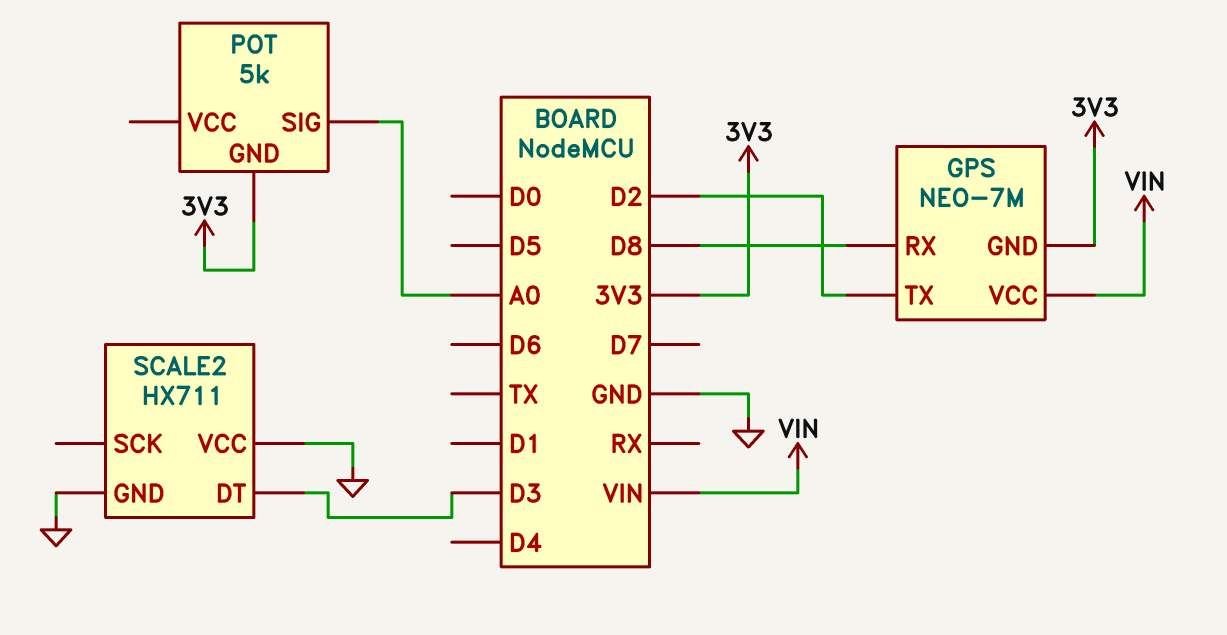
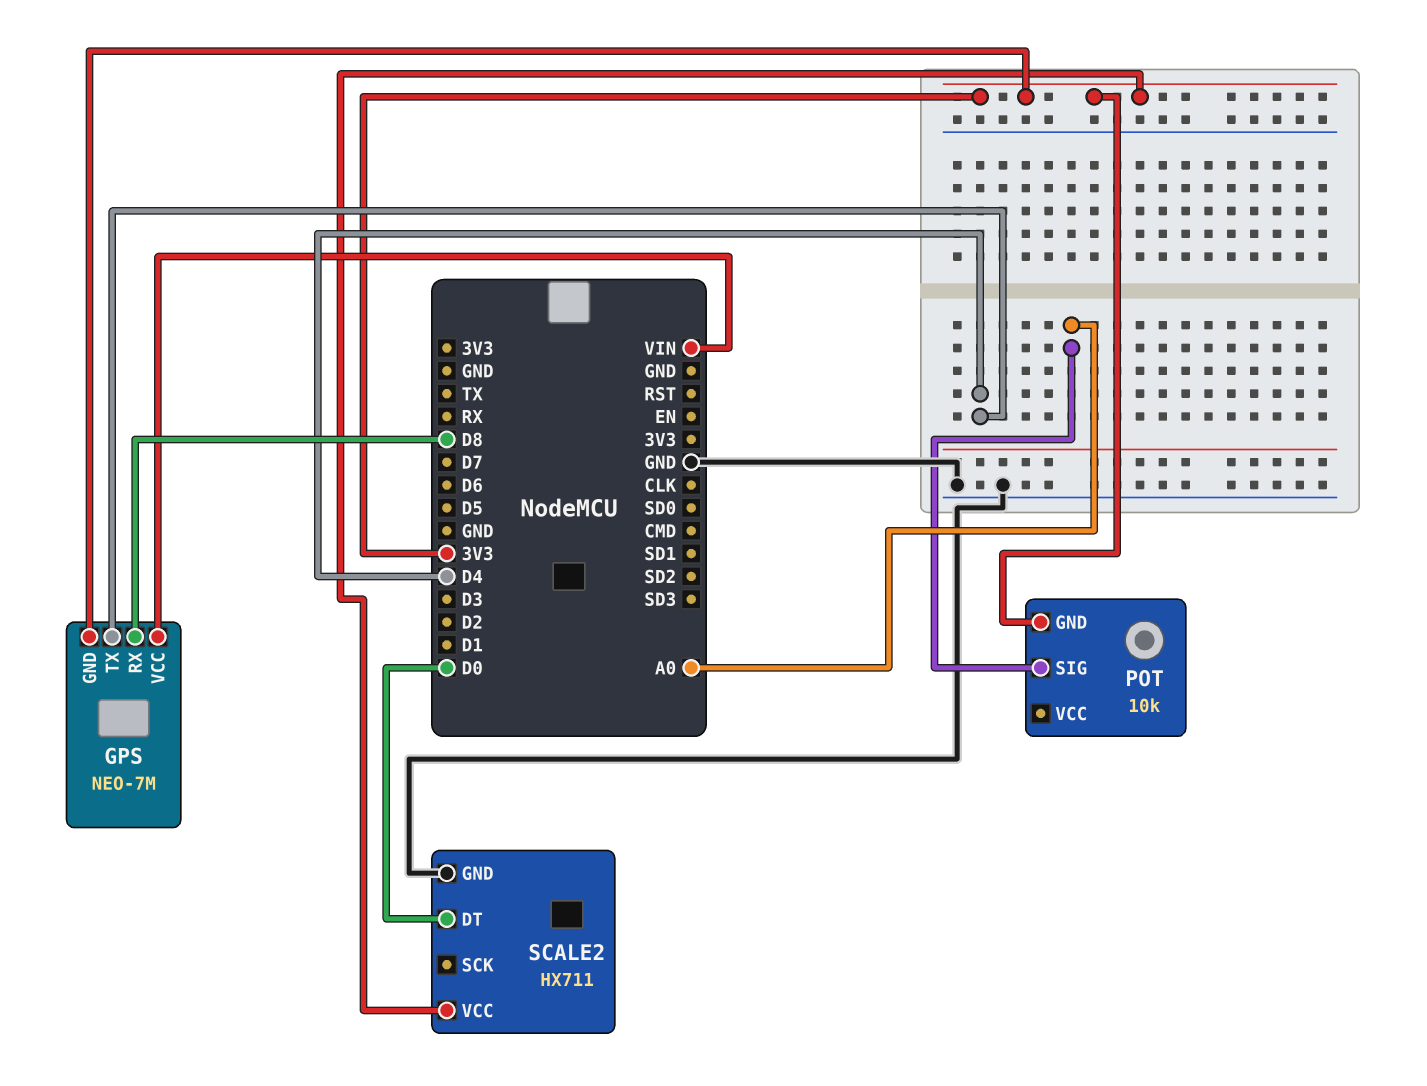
GPS pin TX: D2 -> D4
POT: 5k -> 10k
SCALE2 pin DT: D3 -> D0
SCALE2 pin VCC: GND -> 3V3

